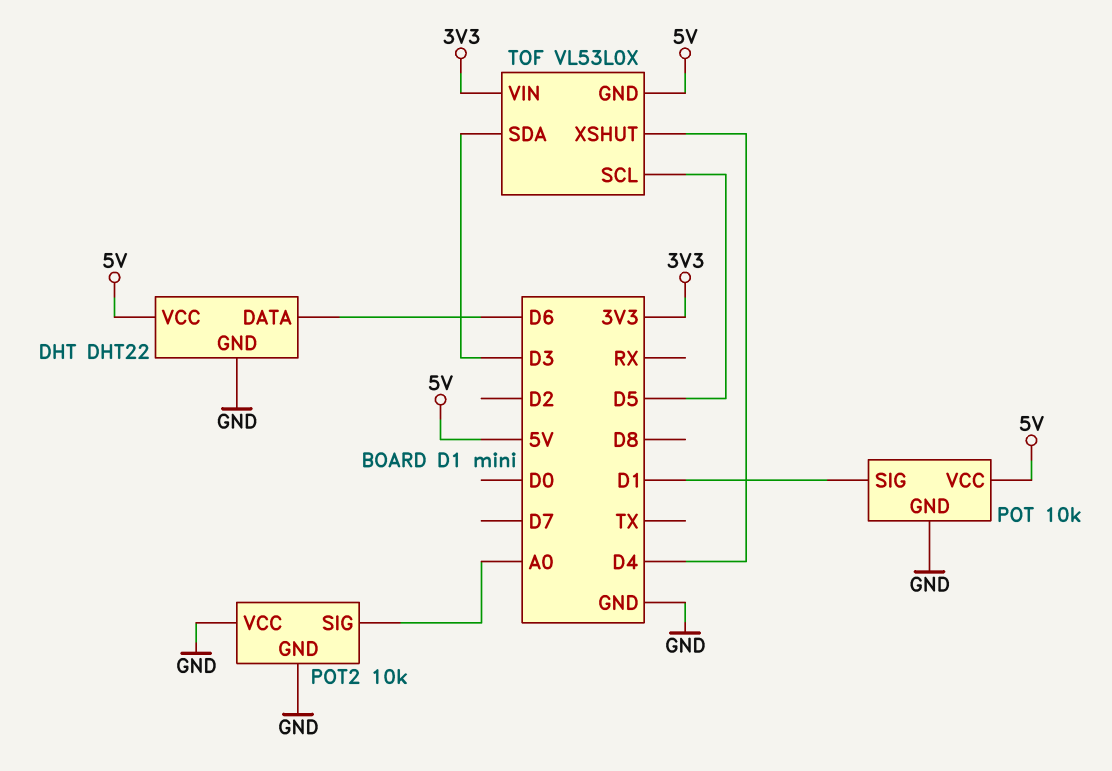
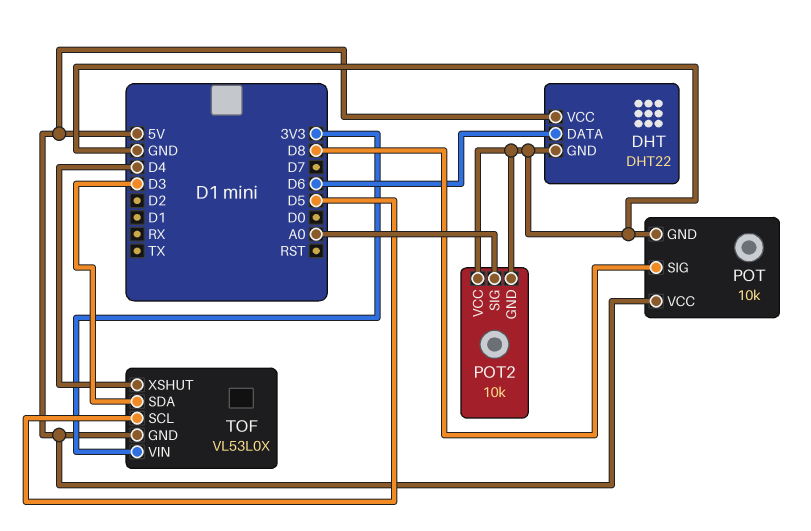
POT pin SIG: D1 -> D8

